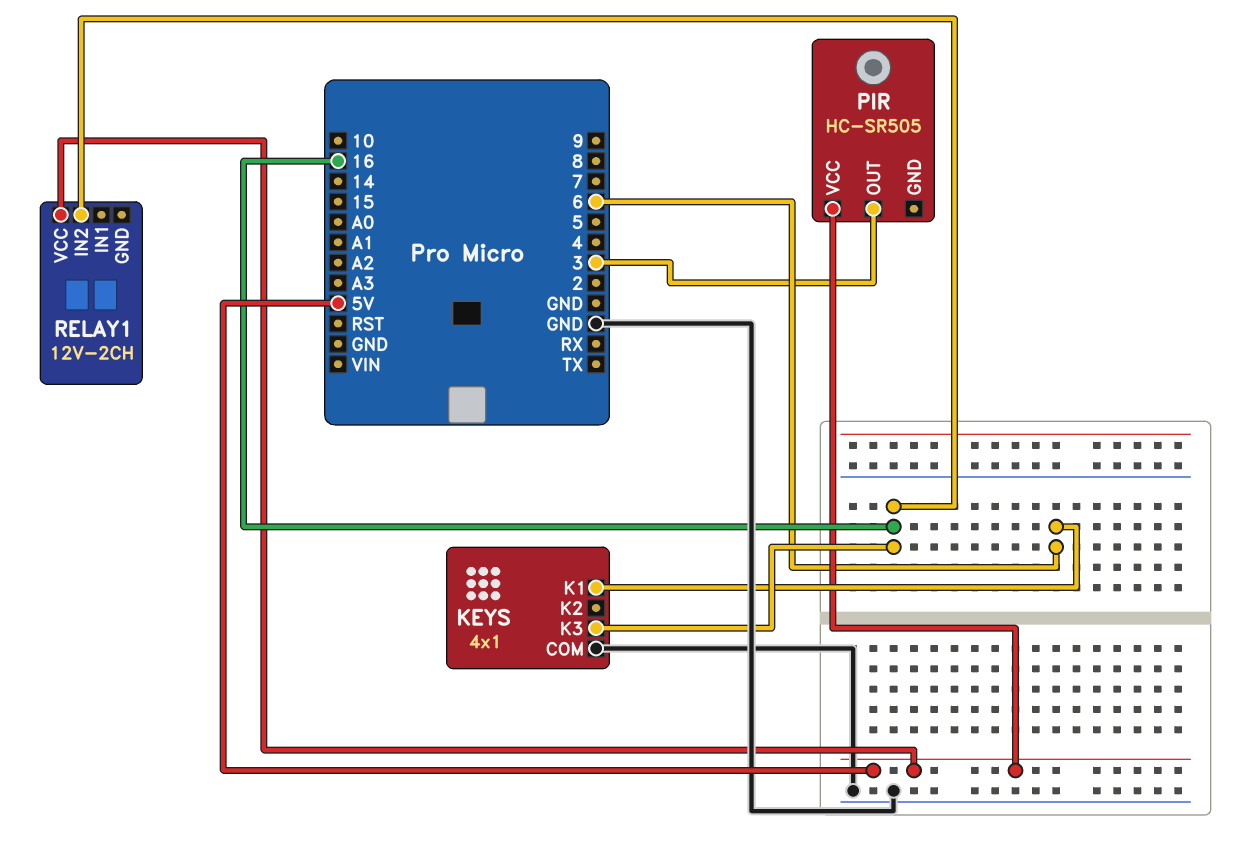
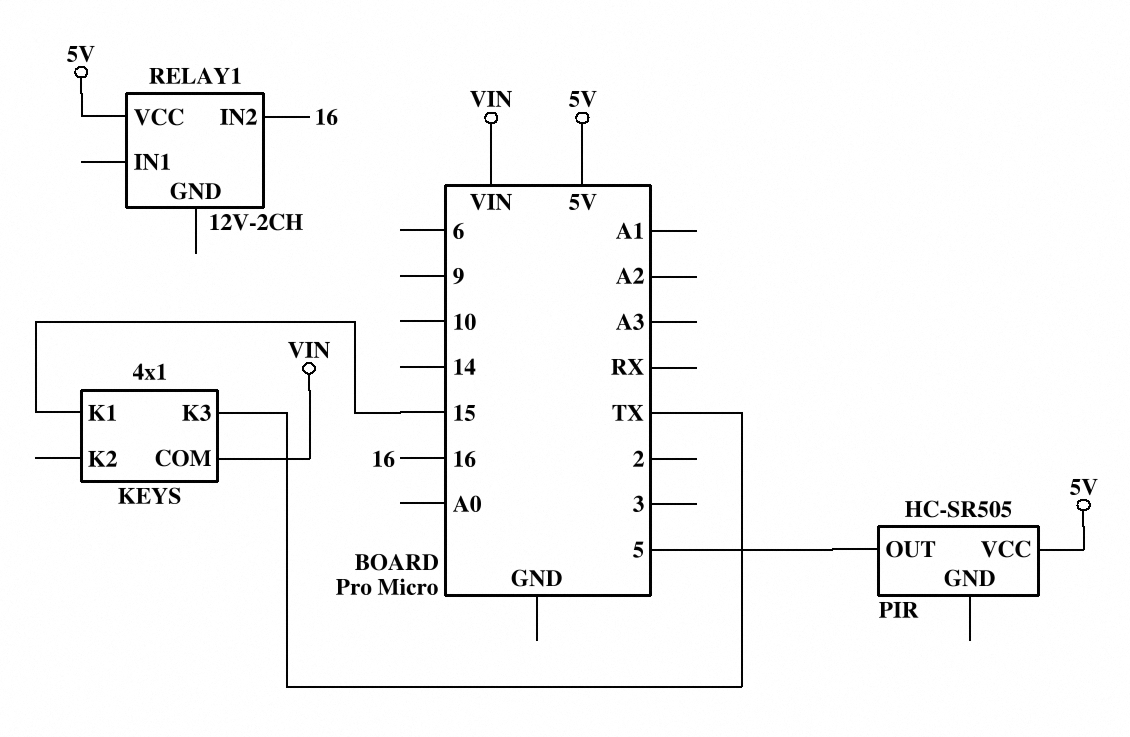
KEYS pin COM: GND -> VIN
KEYS pin K1: 6 -> 15
KEYS pin K3: 16 -> TX
PIR pin OUT: 3 -> 5

